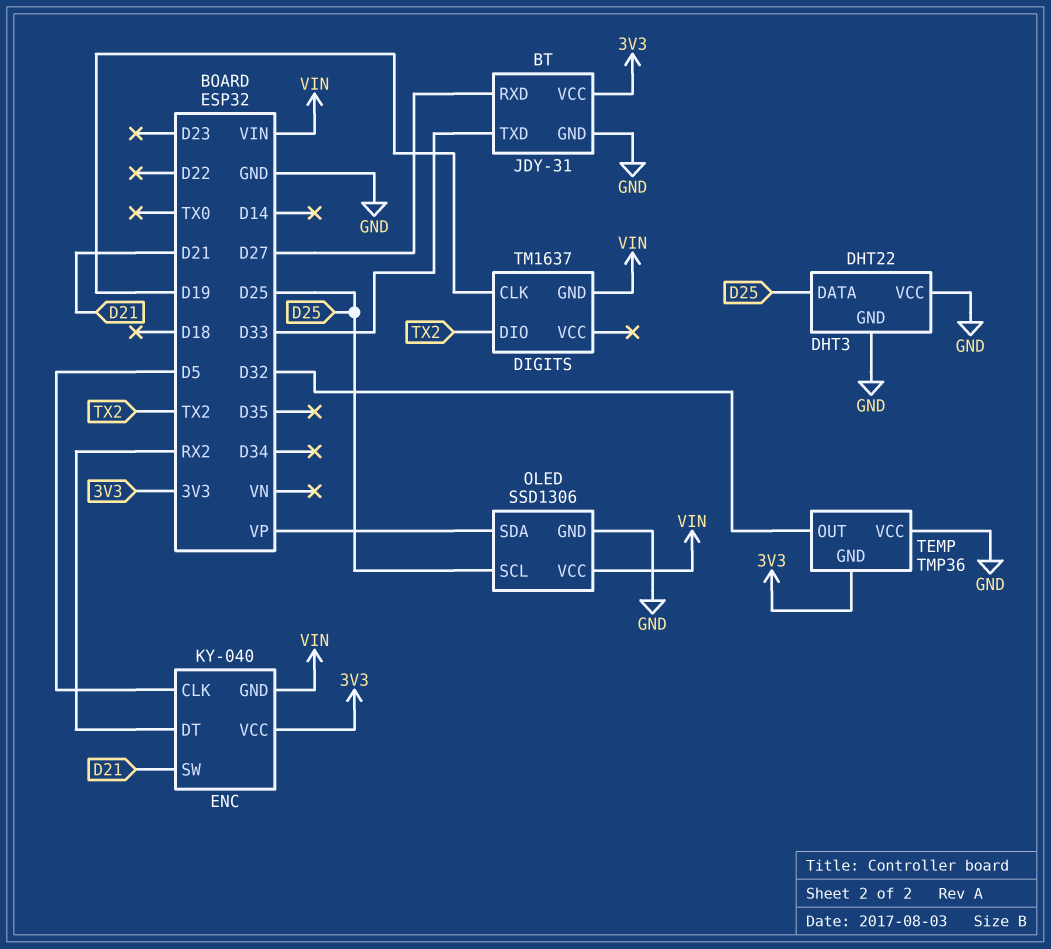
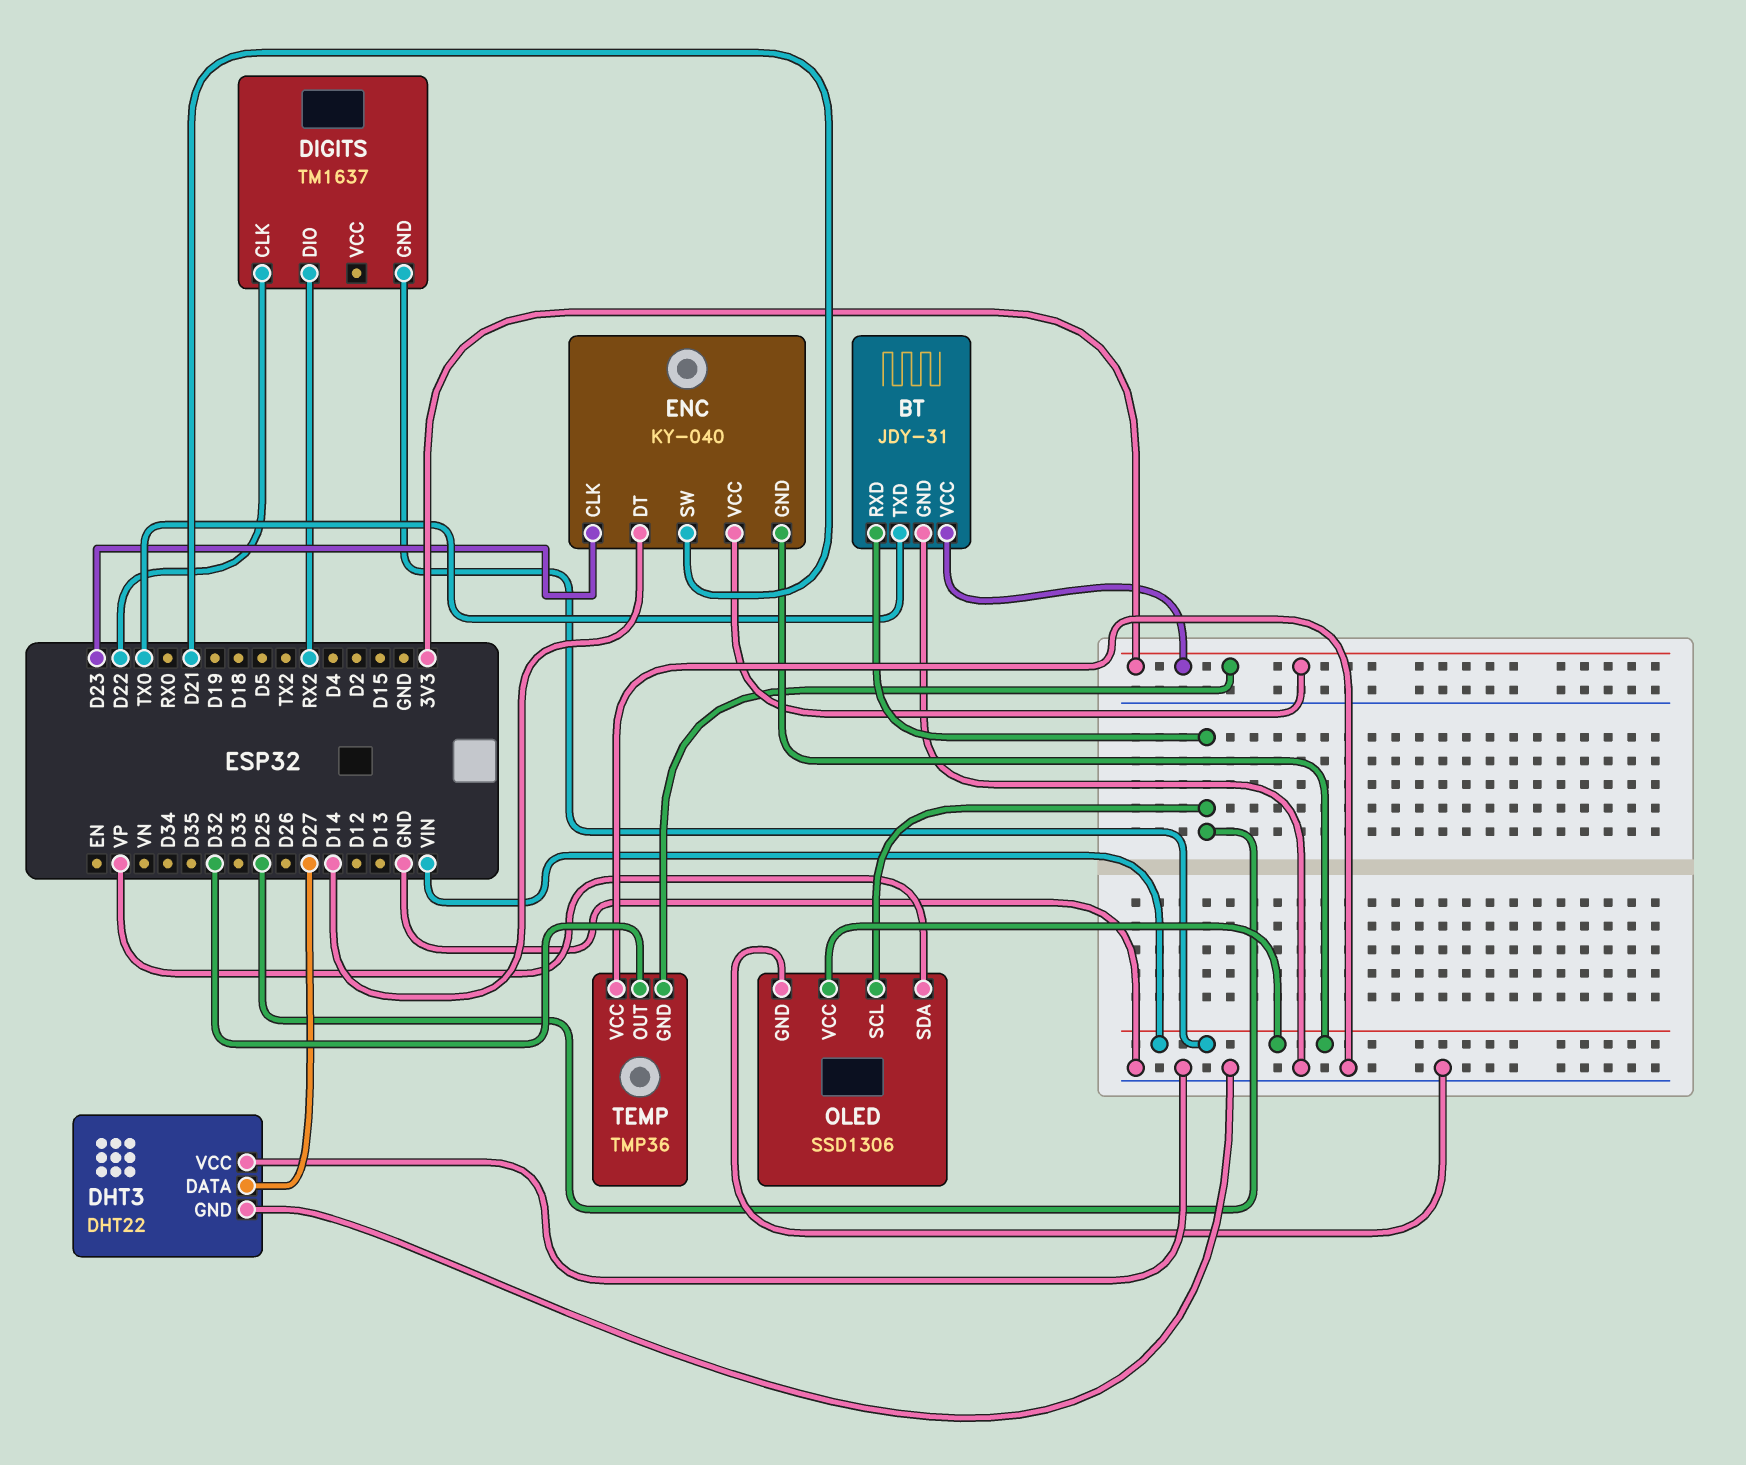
BT pin RXD: D27 -> D25
BT pin TXD: D33 -> TX0
DHT3 pin DATA: D25 -> D27
DIGITS pin CLK: D19 -> D22
DIGITS pin DIO: TX2 -> RX2
ENC pin CLK: D5 -> D23
ENC pin DT: RX2 -> D14

